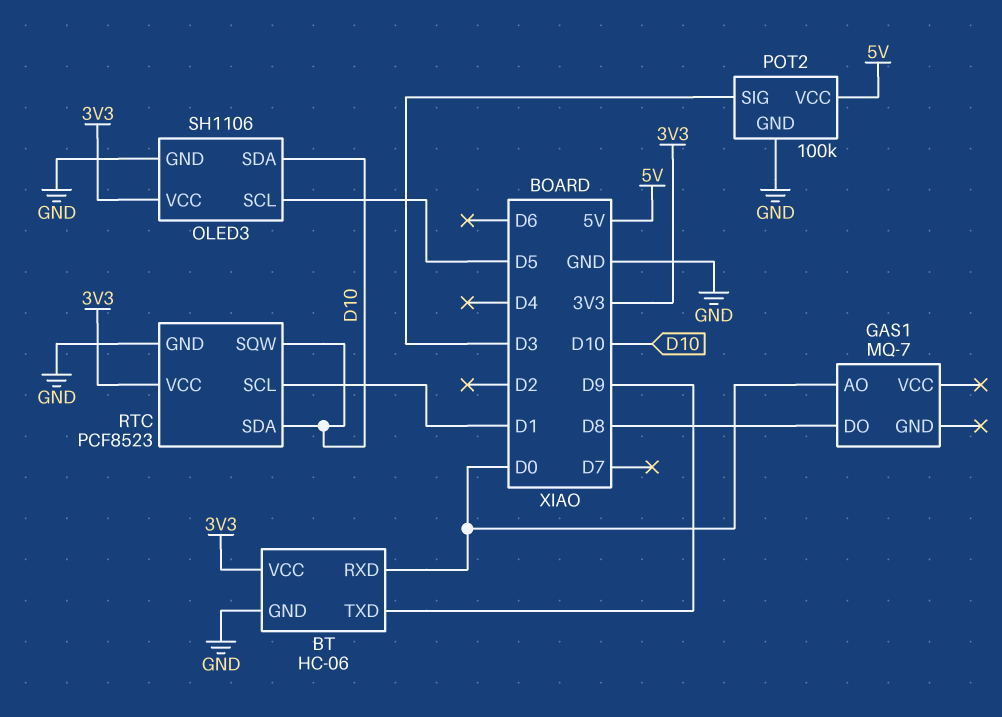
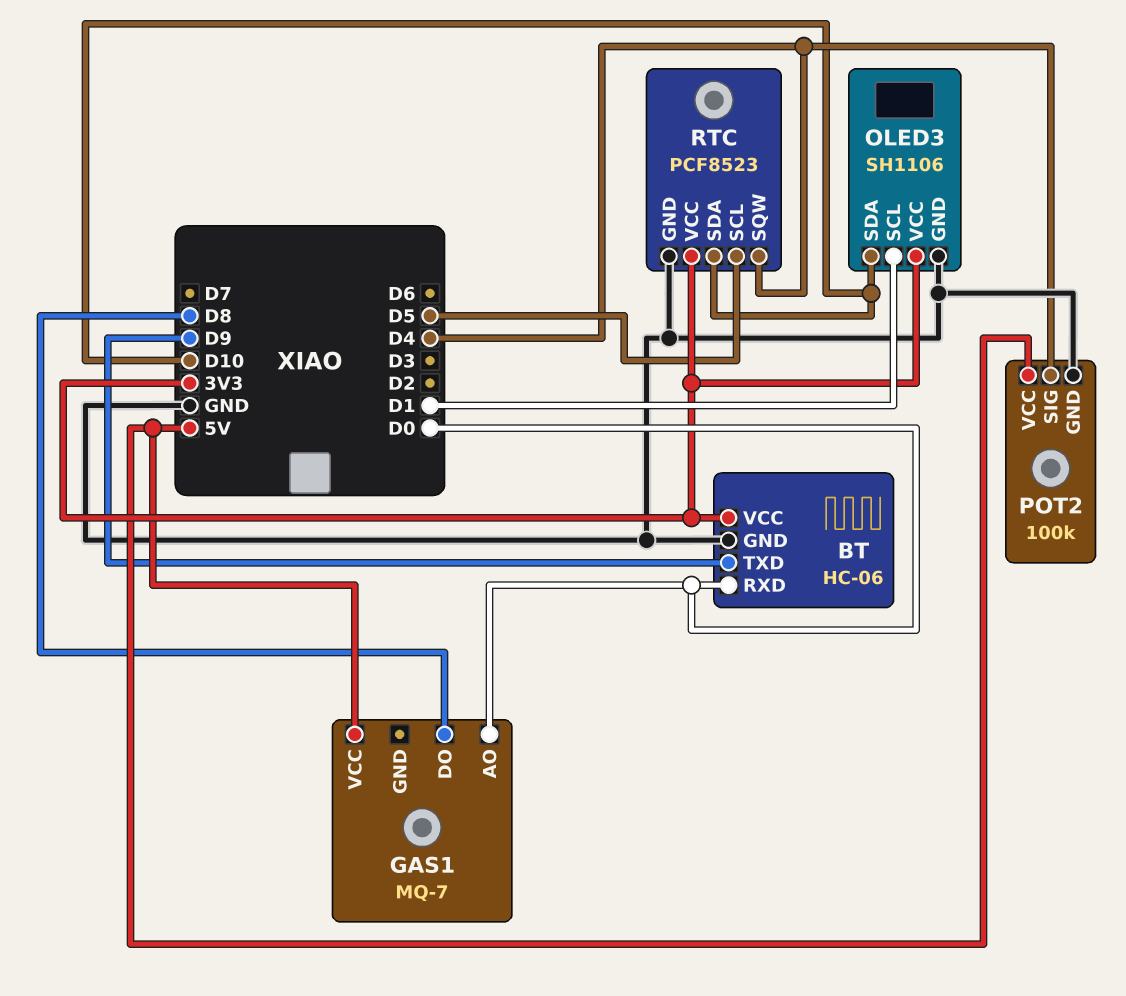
GAS1 pin VCC: none -> 5V
OLED3 pin SCL: D5 -> D1
POT2 pin SIG: D3 -> D4
RTC pin SCL: D1 -> D5
RTC pin SQW: D10 -> D4

